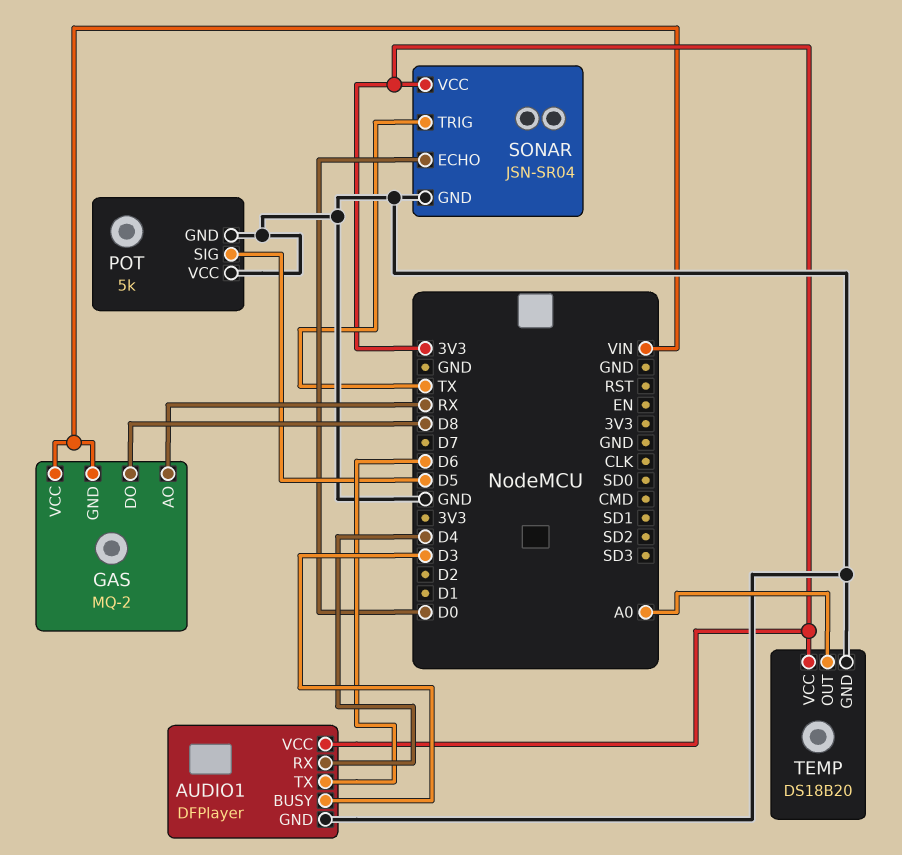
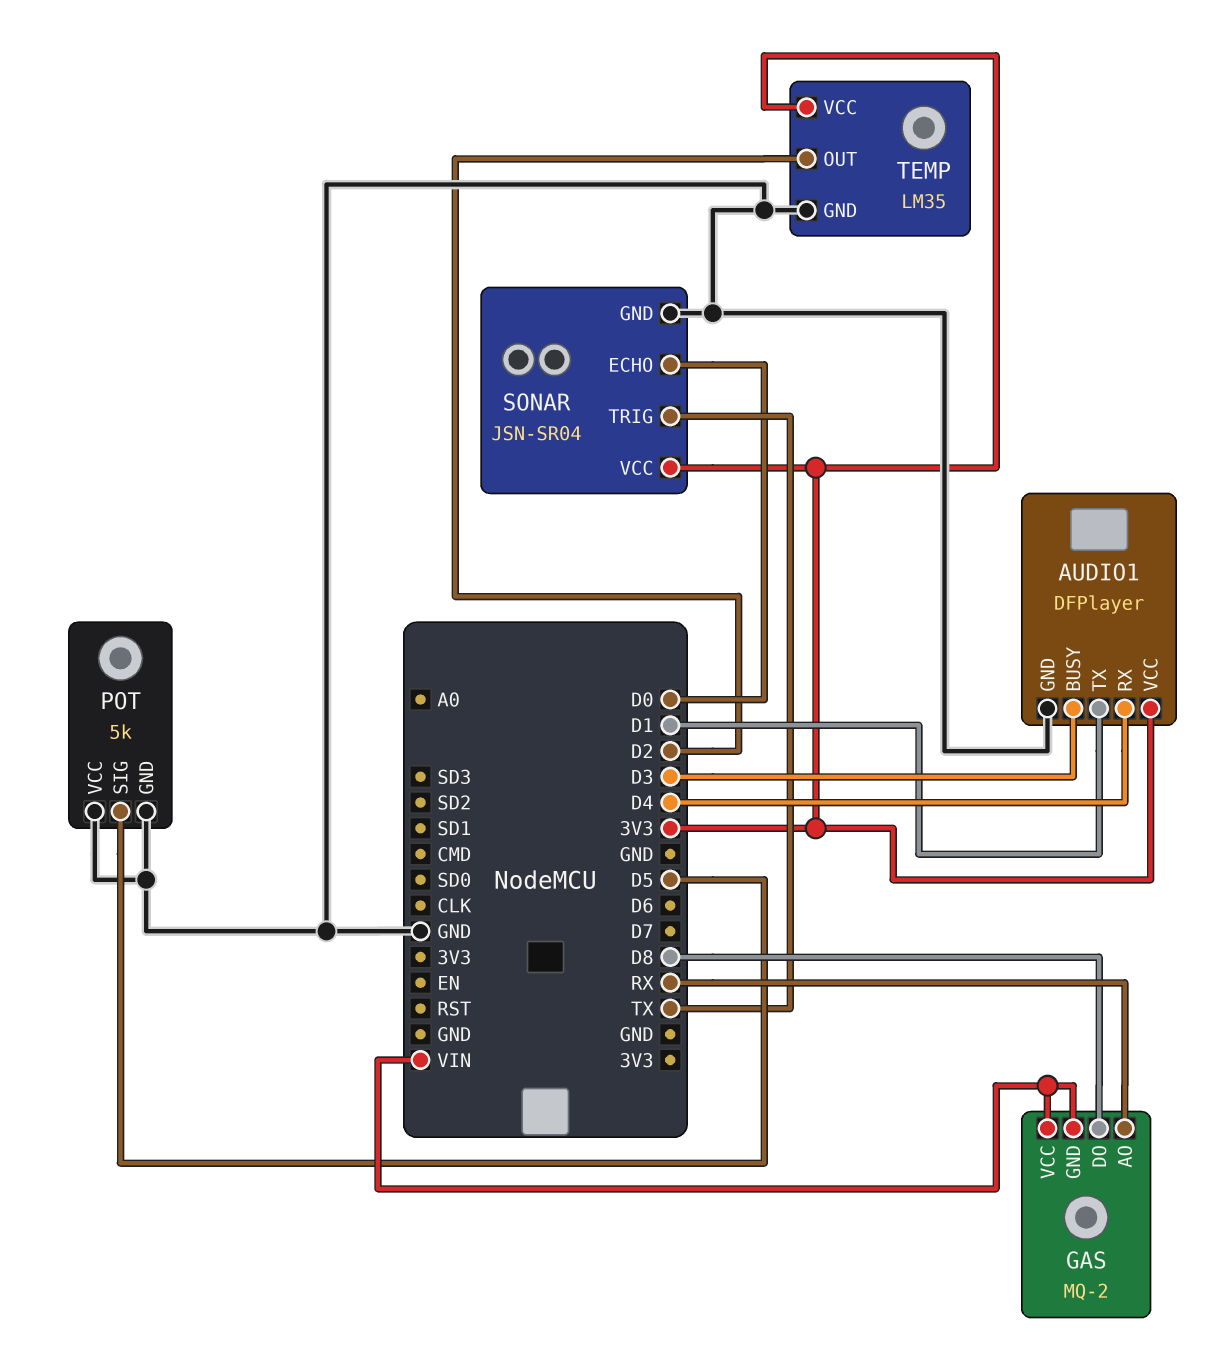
AUDIO1 pin TX: D6 -> D1
TEMP: DS18B20 -> LM35
TEMP pin OUT: A0 -> D2

